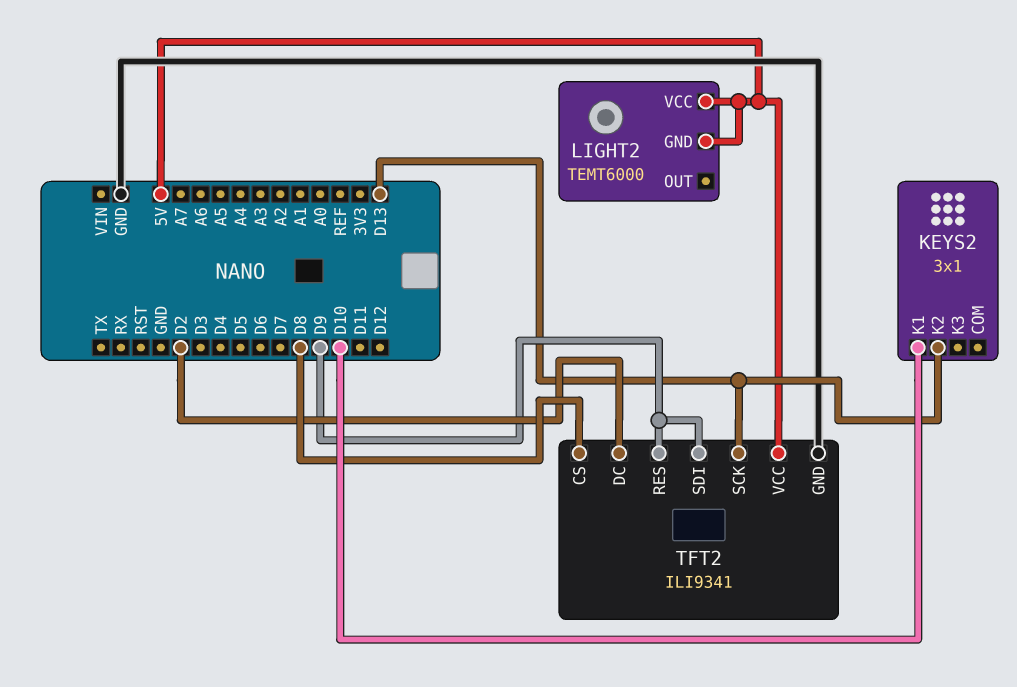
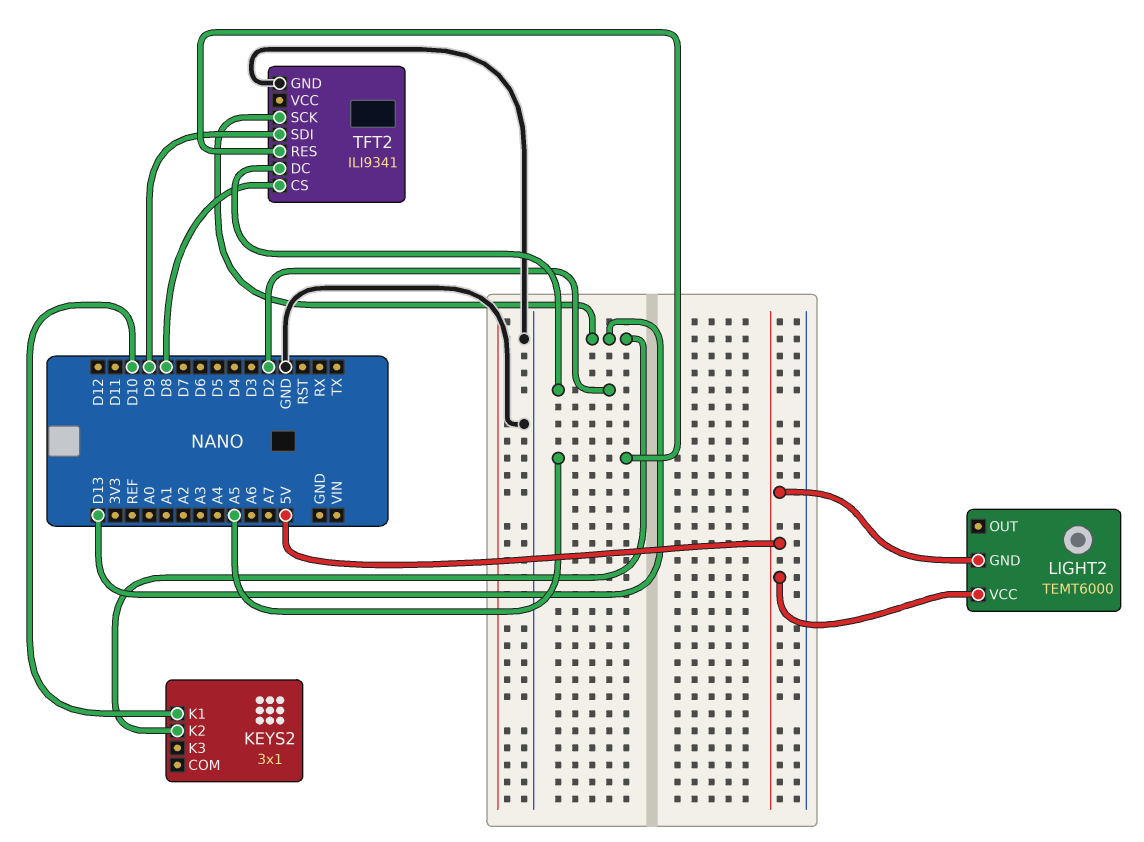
TFT2 pin RES: D9 -> A5
TFT2 pin VCC: 5V -> none

